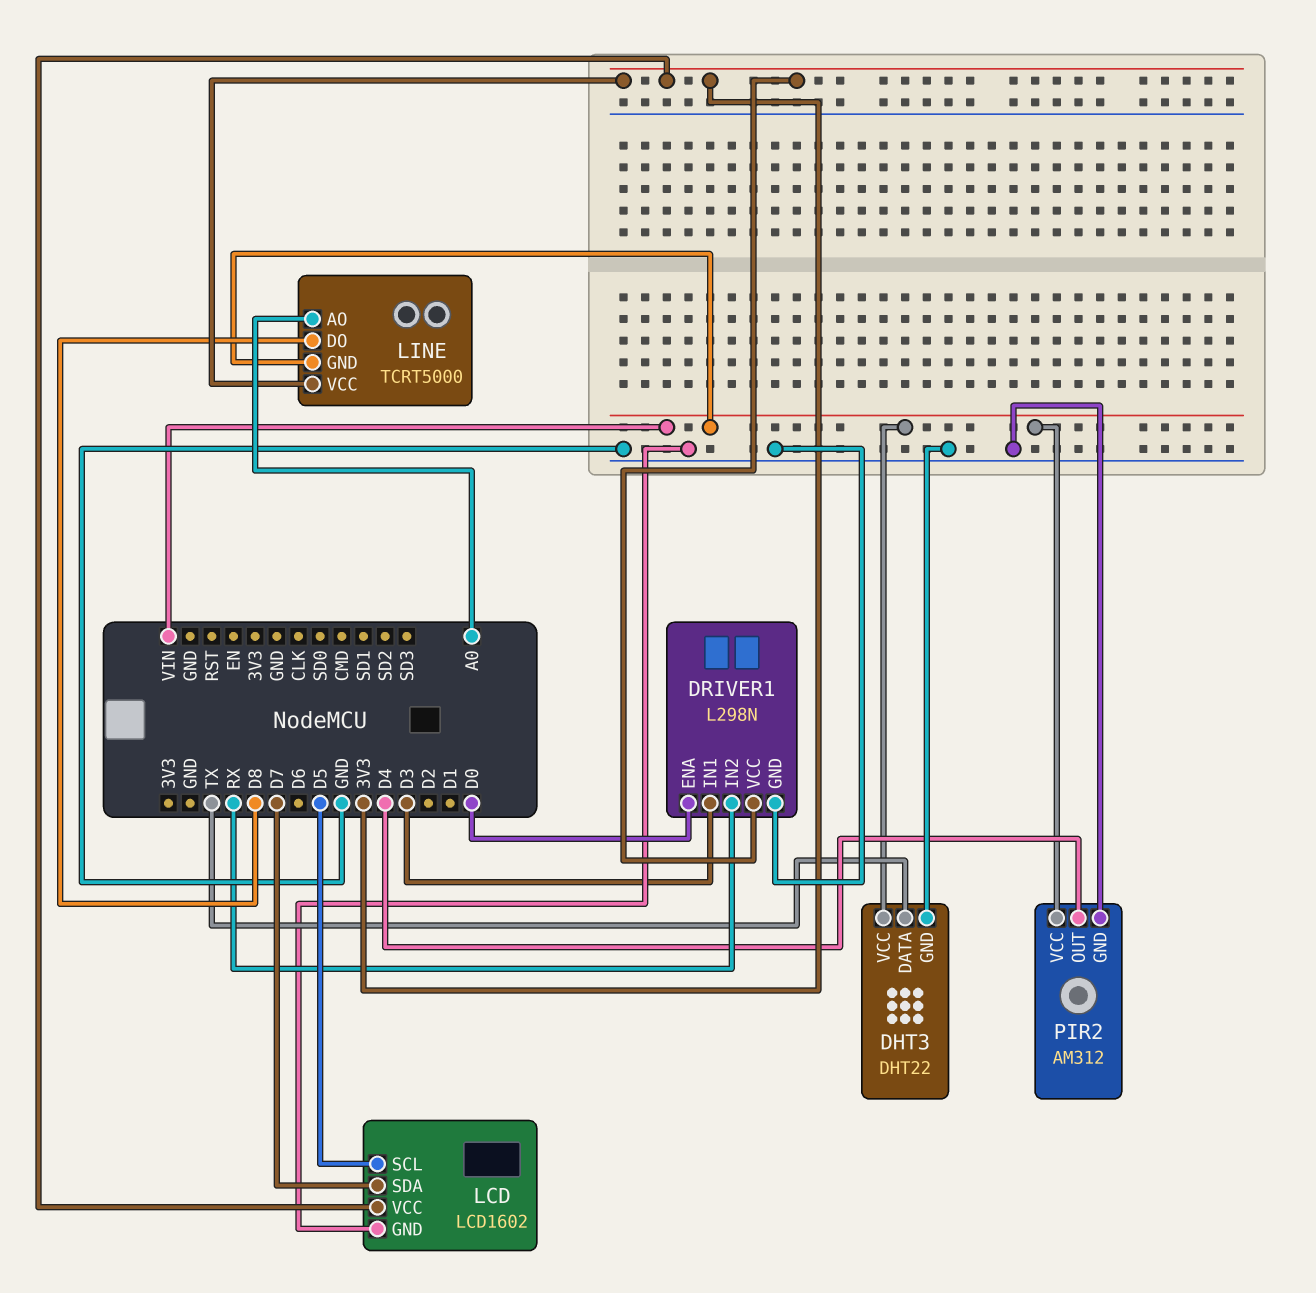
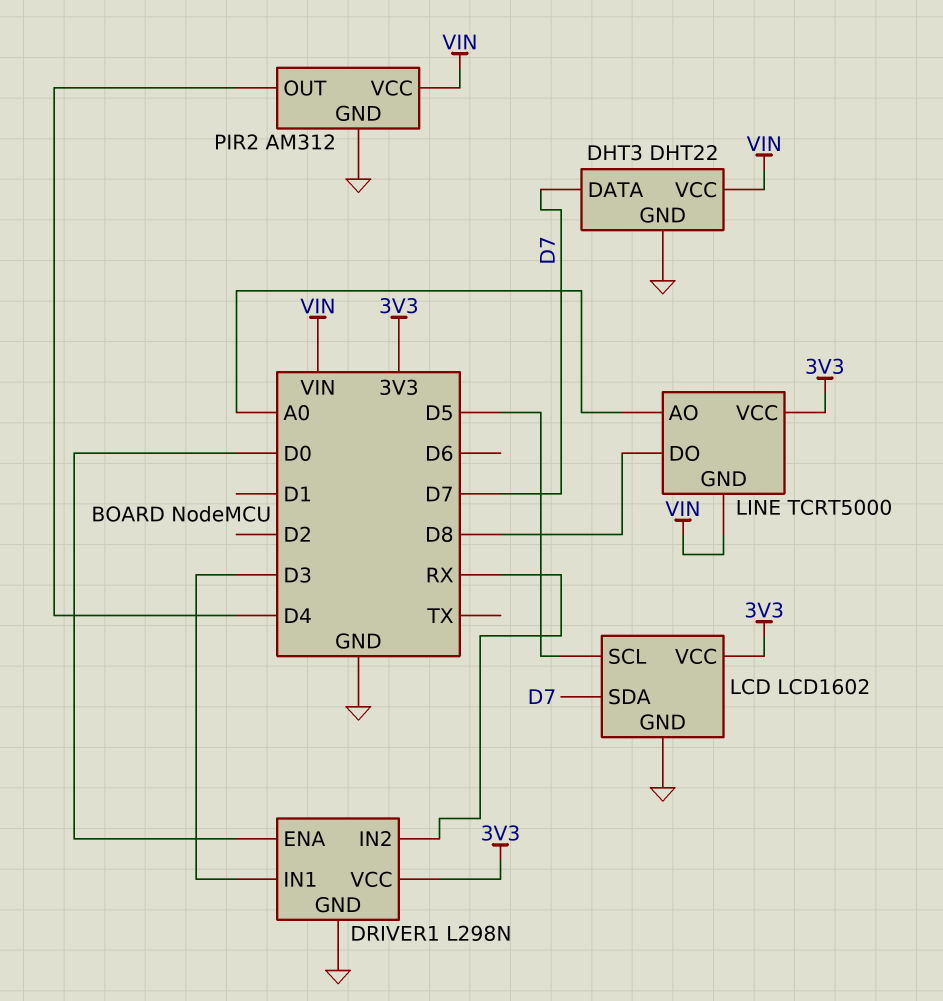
DHT3 pin DATA: TX -> D7

